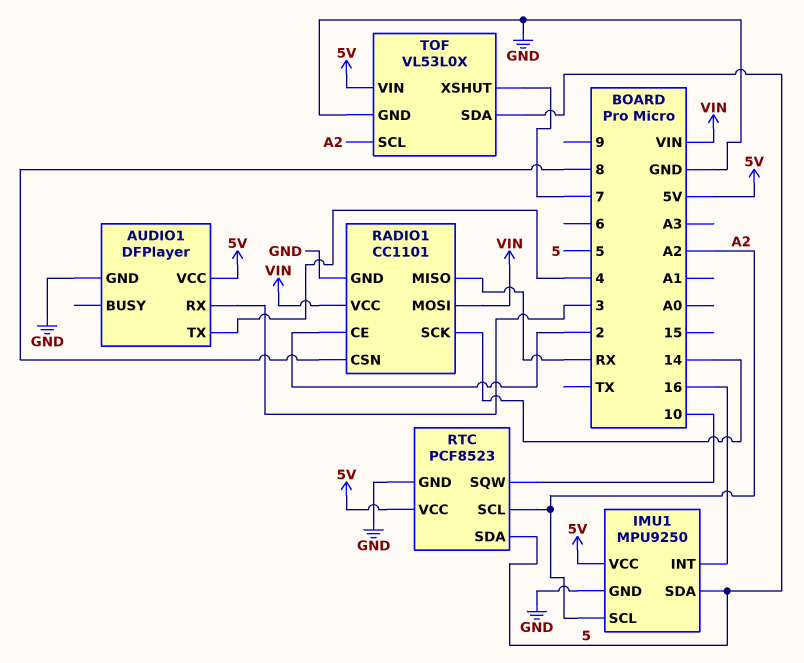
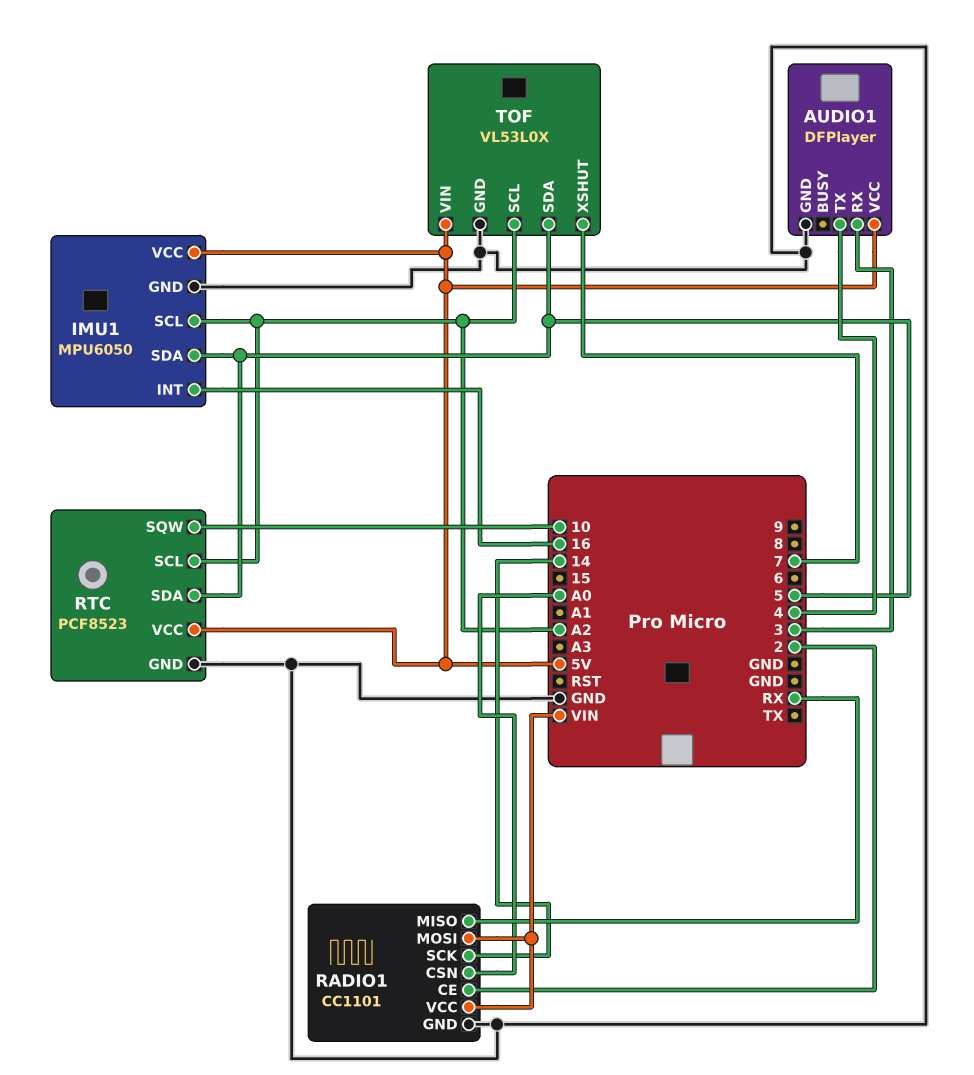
IMU1: MPU9250 -> MPU6050
RADIO1 pin CSN: 8 -> A0

